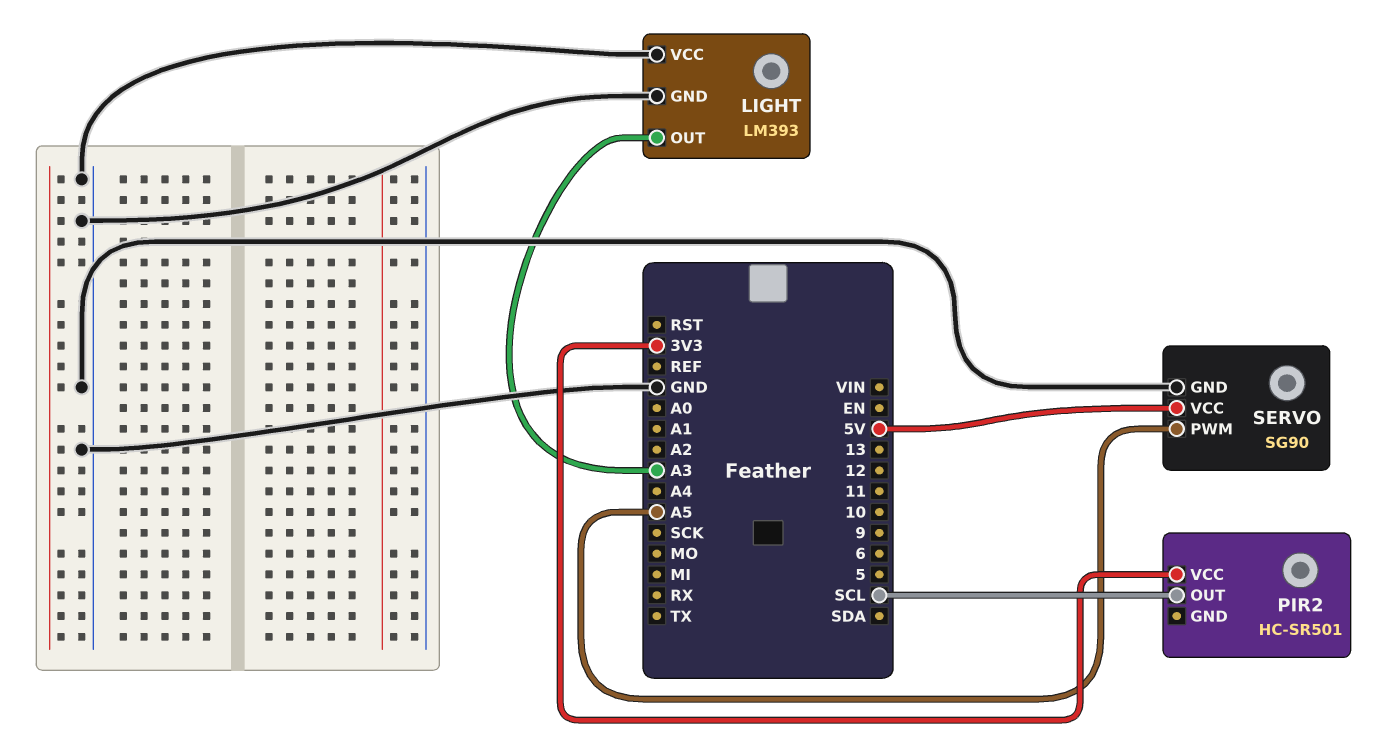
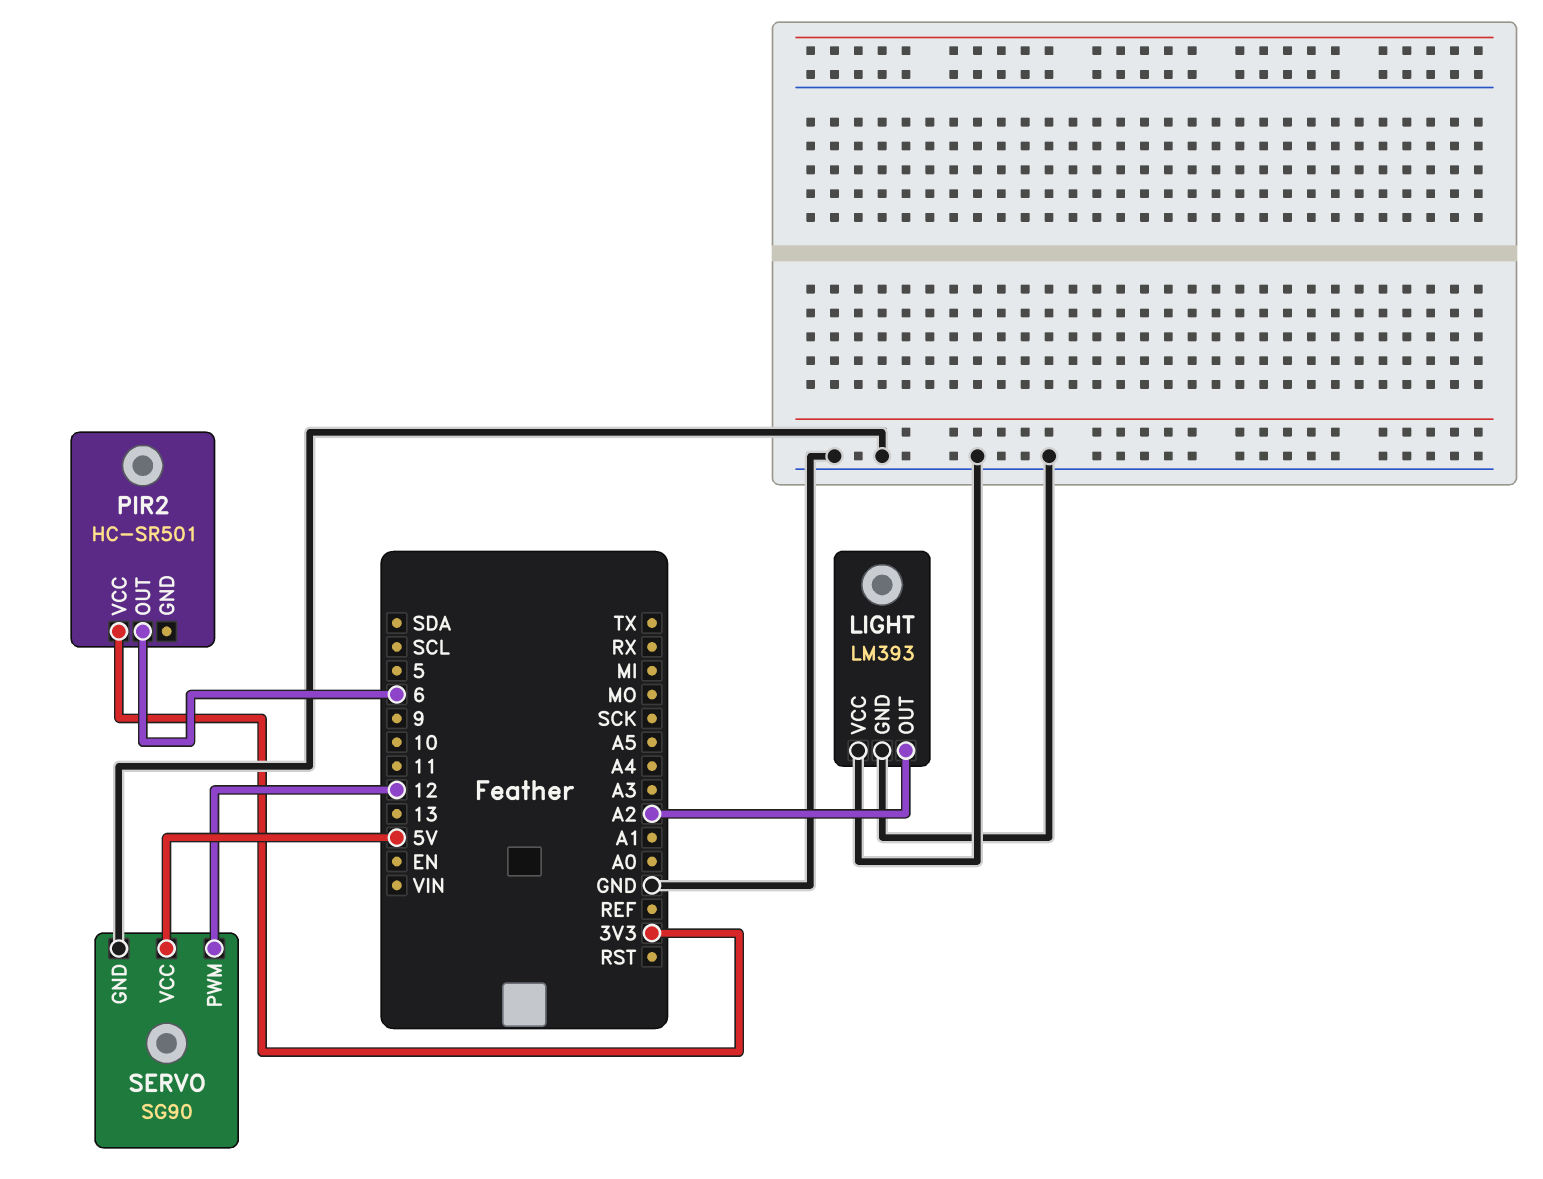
LIGHT pin OUT: A3 -> A2
PIR2 pin OUT: SCL -> 6
SERVO pin PWM: A5 -> 12

